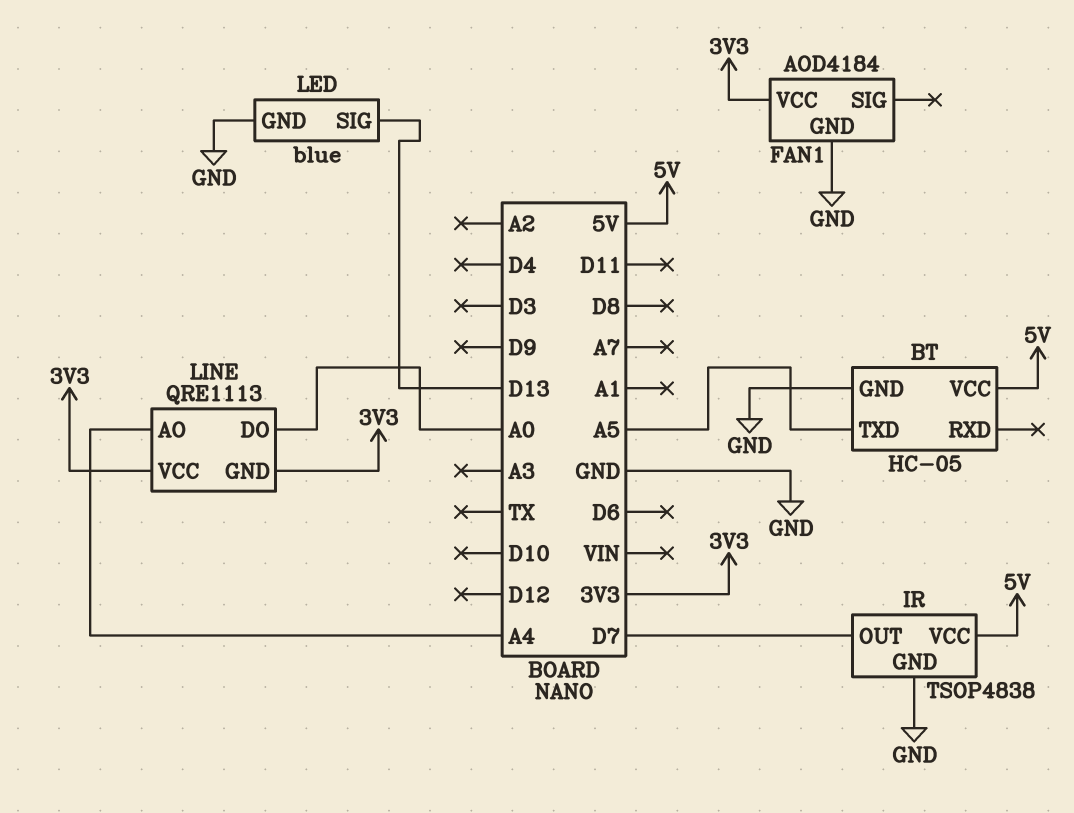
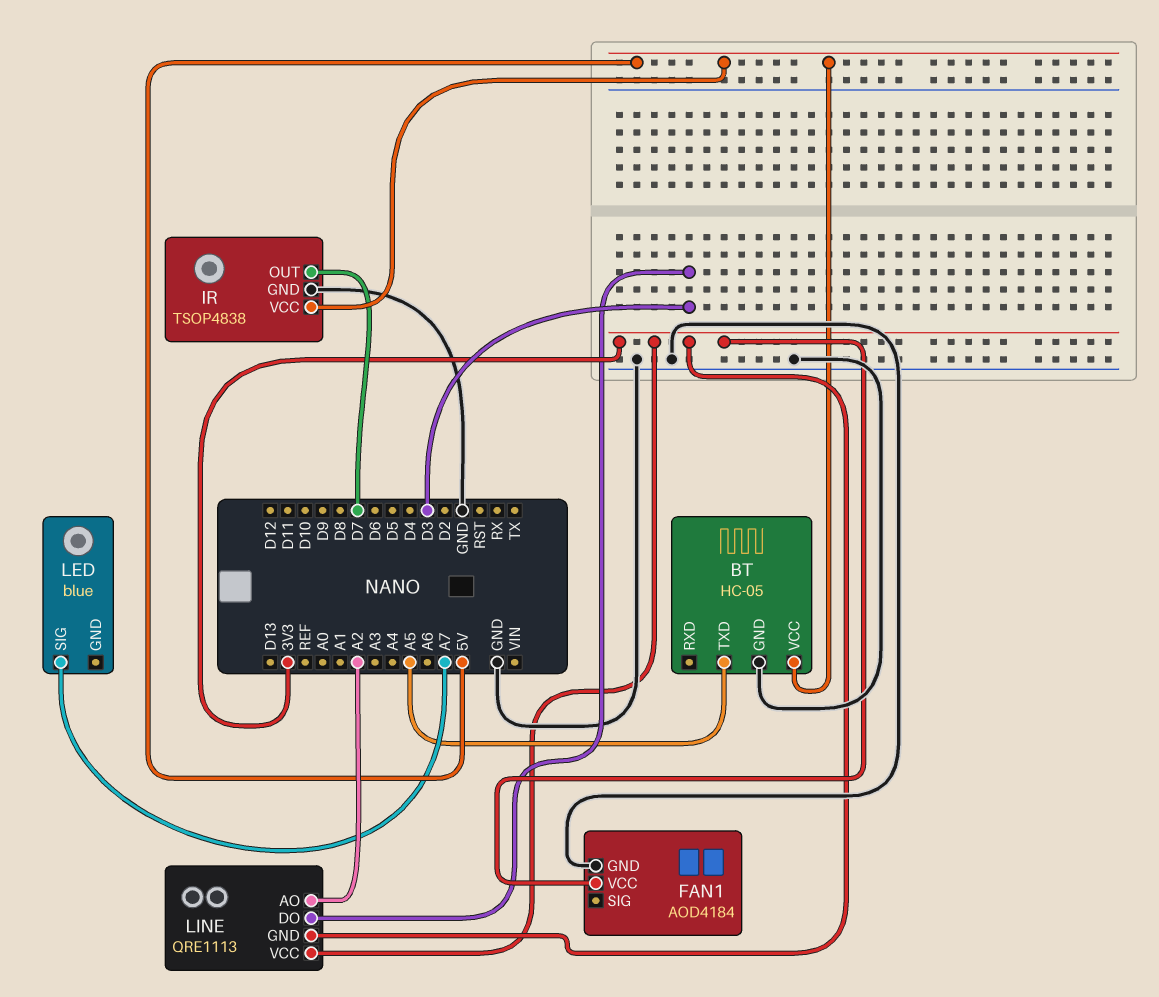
LED pin GND: GND -> none
LED pin SIG: D13 -> A7
LINE pin AO: A4 -> A2
LINE pin DO: A0 -> D3

